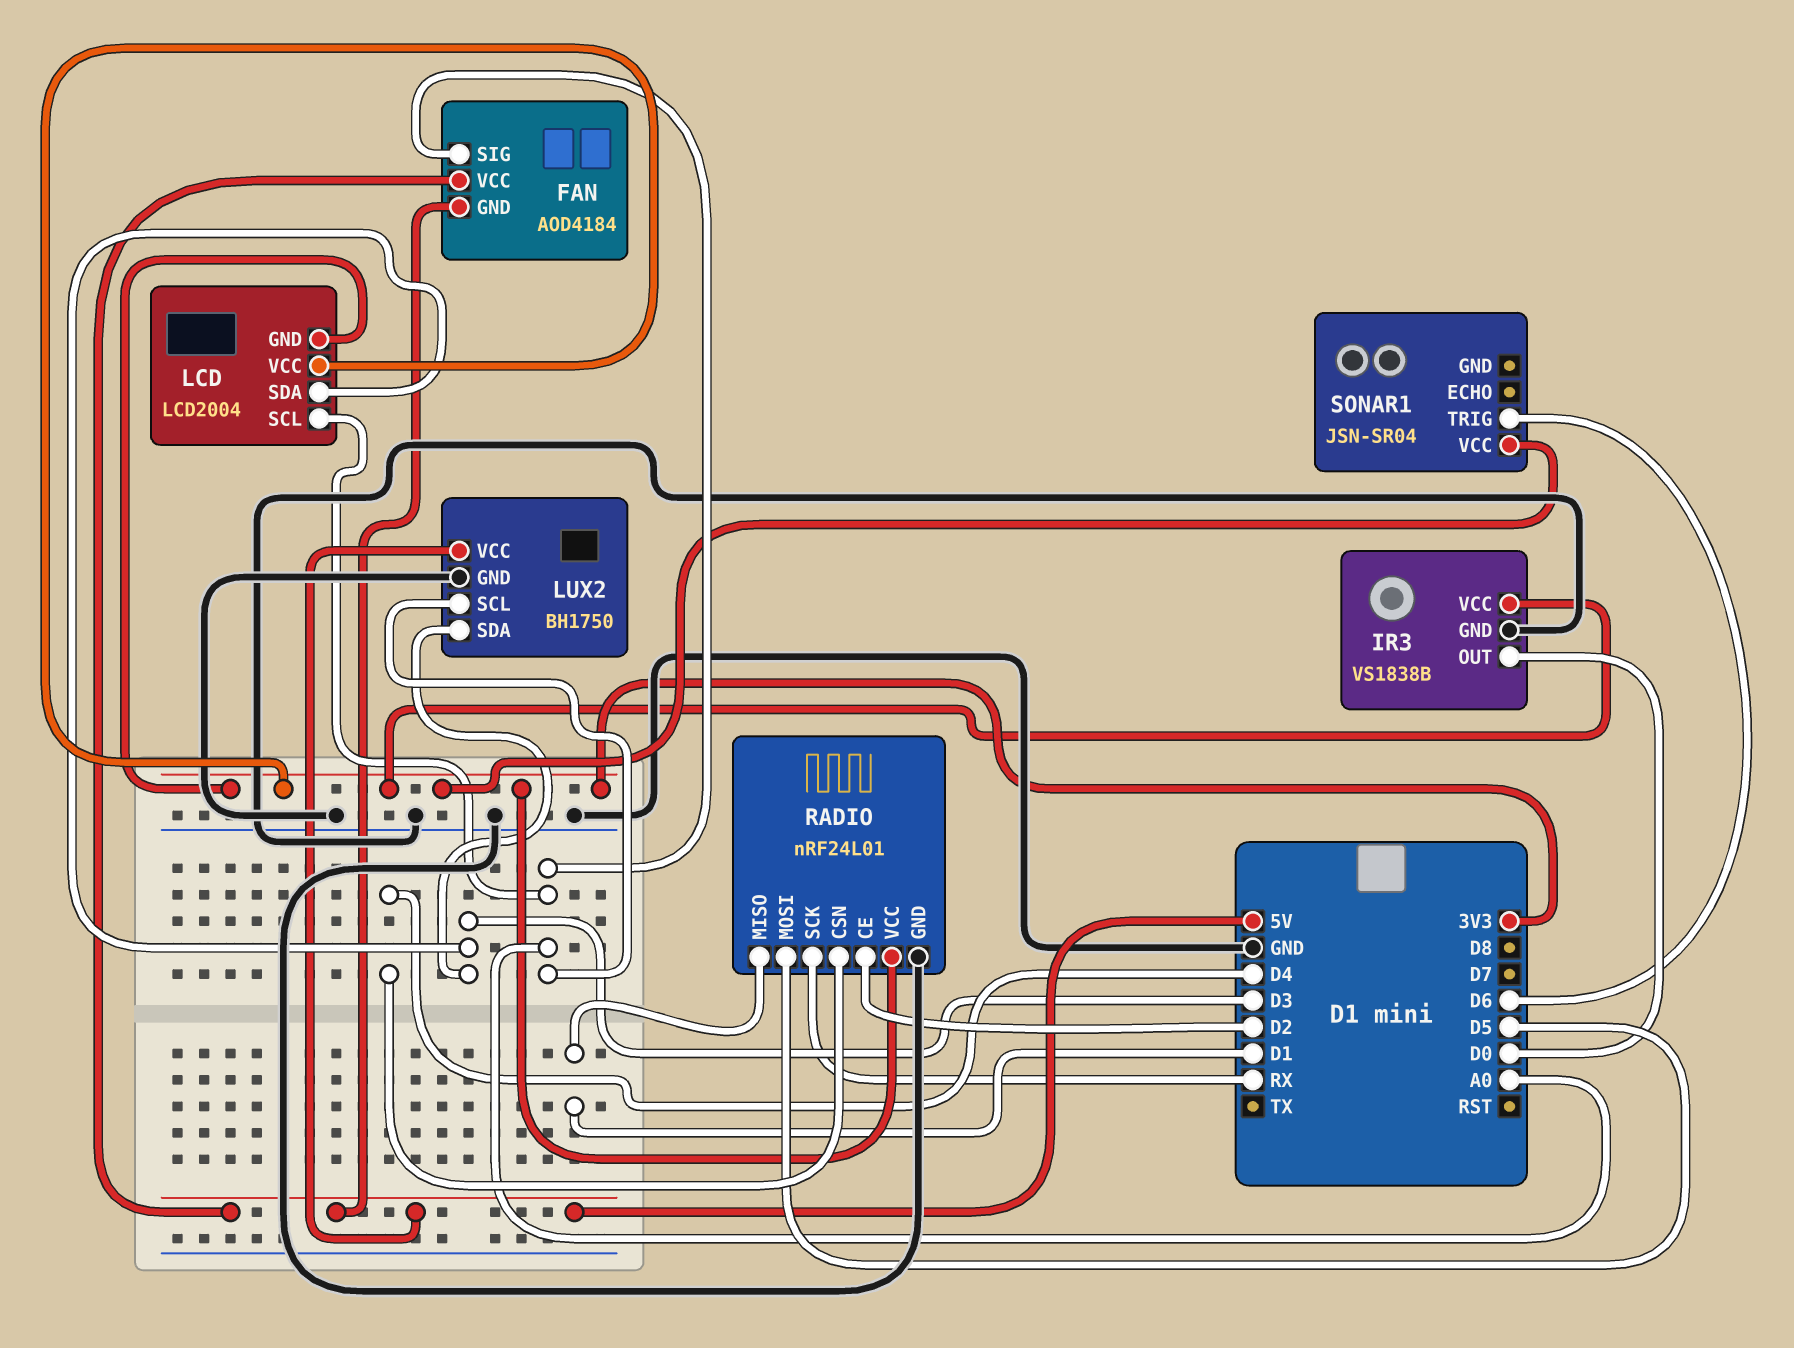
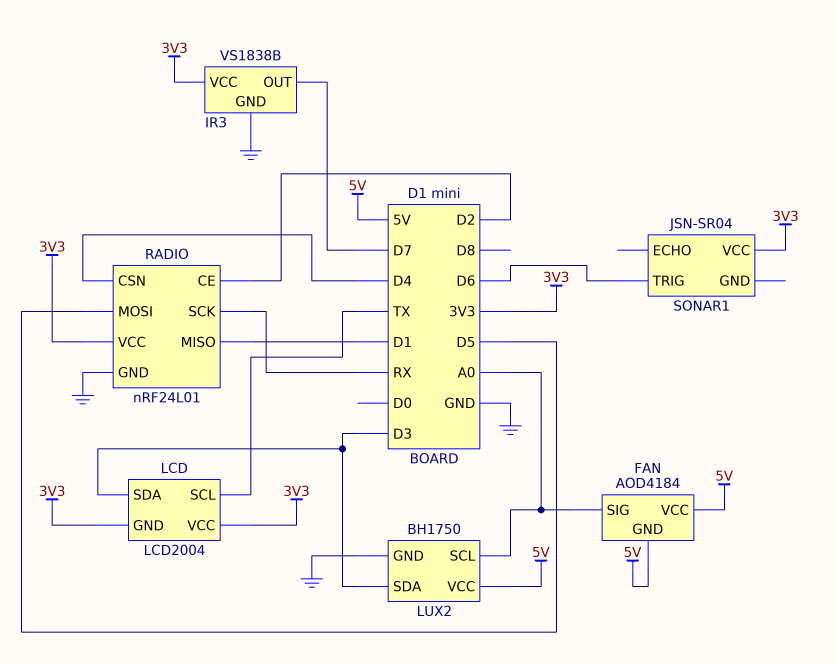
IR3 pin OUT: D0 -> D7
LCD pin SCL: A0 -> TX

